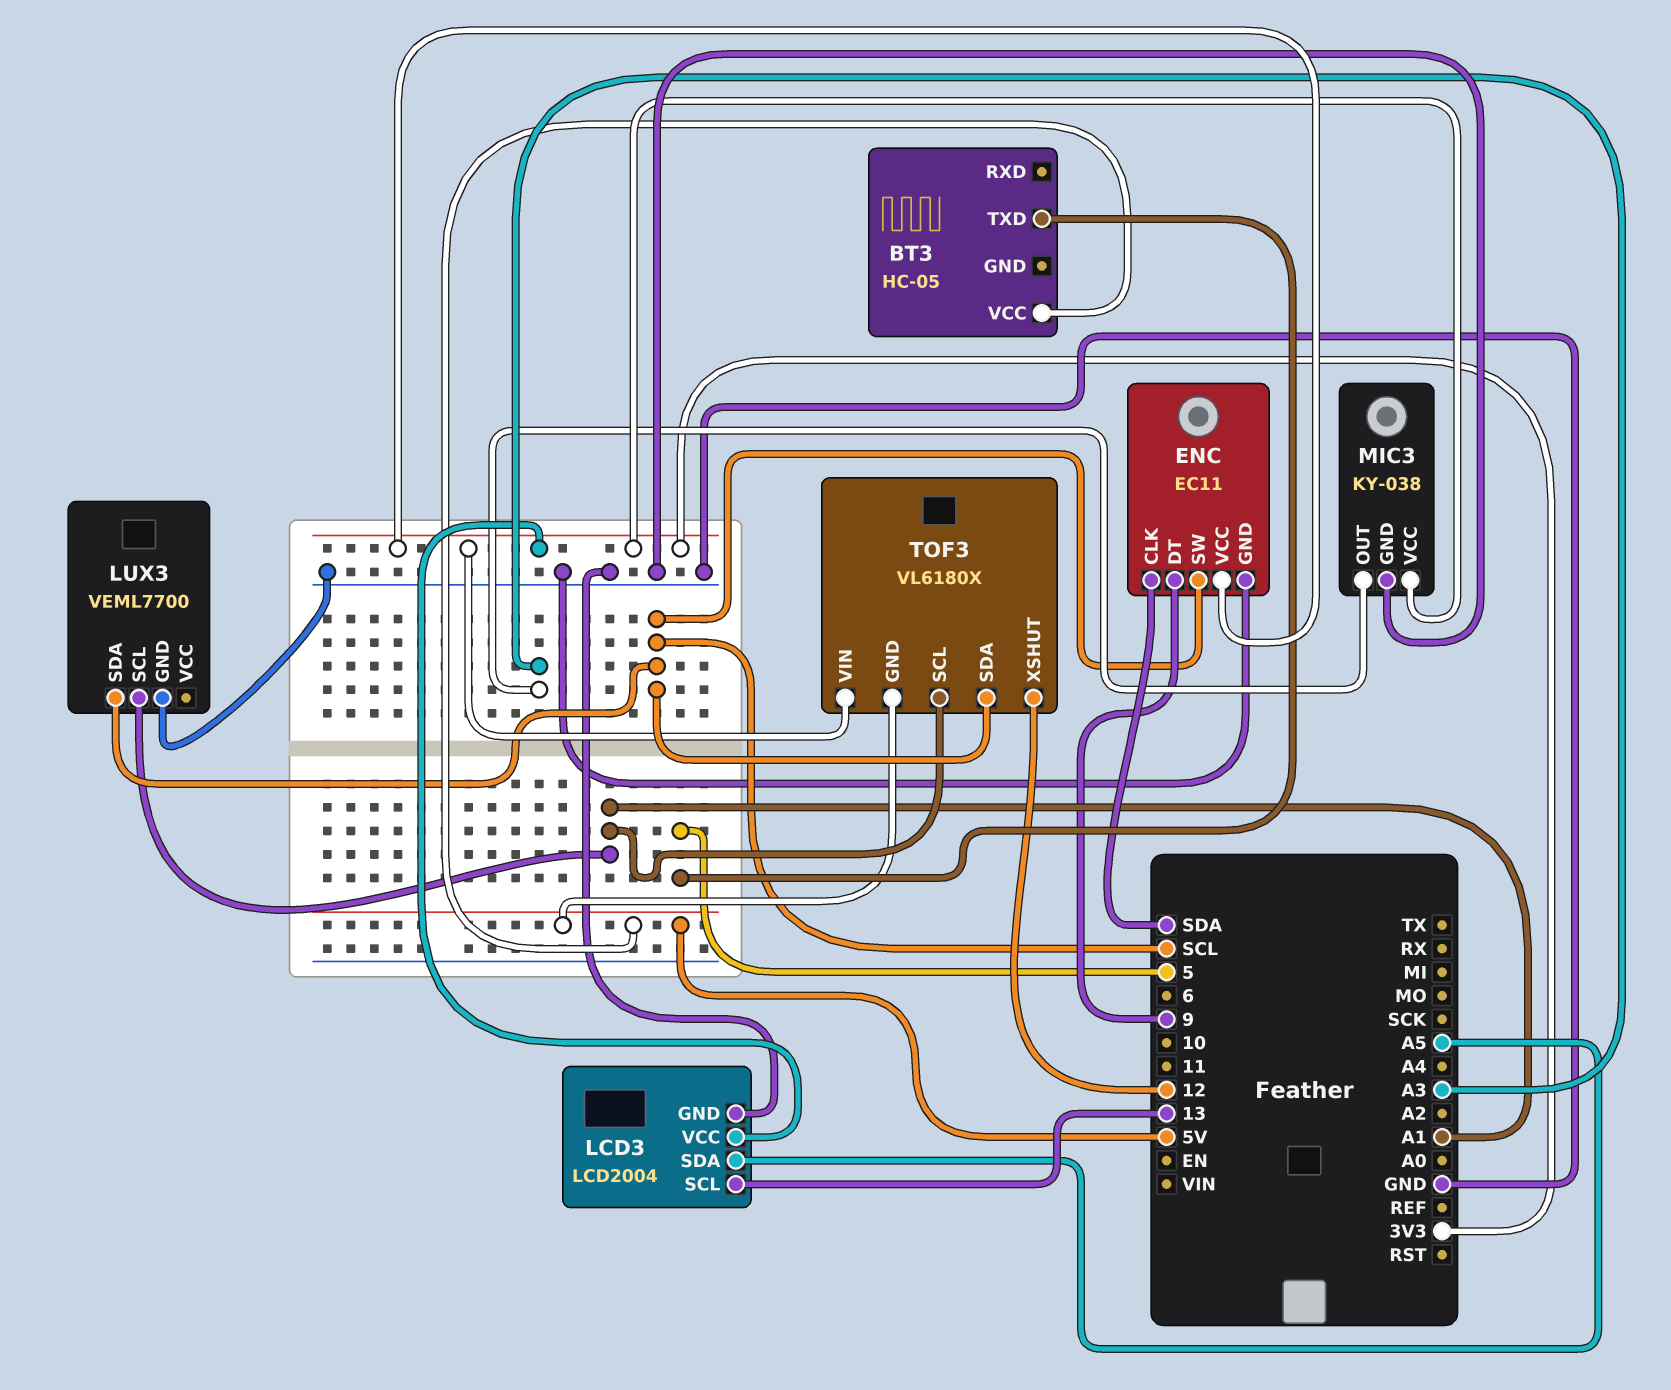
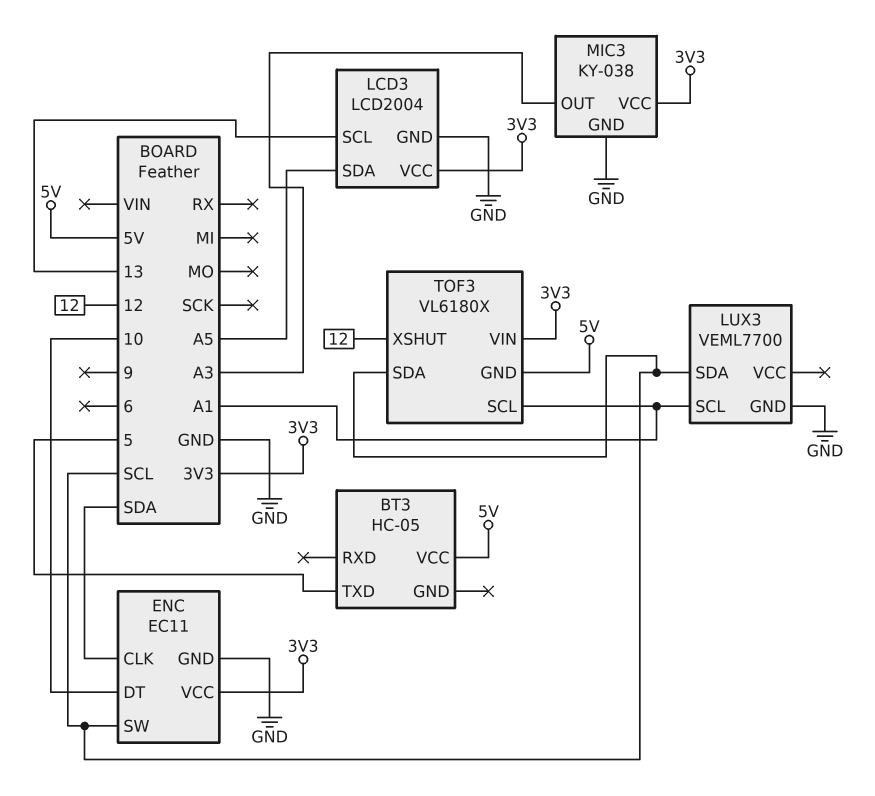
ENC pin DT: 9 -> 10

